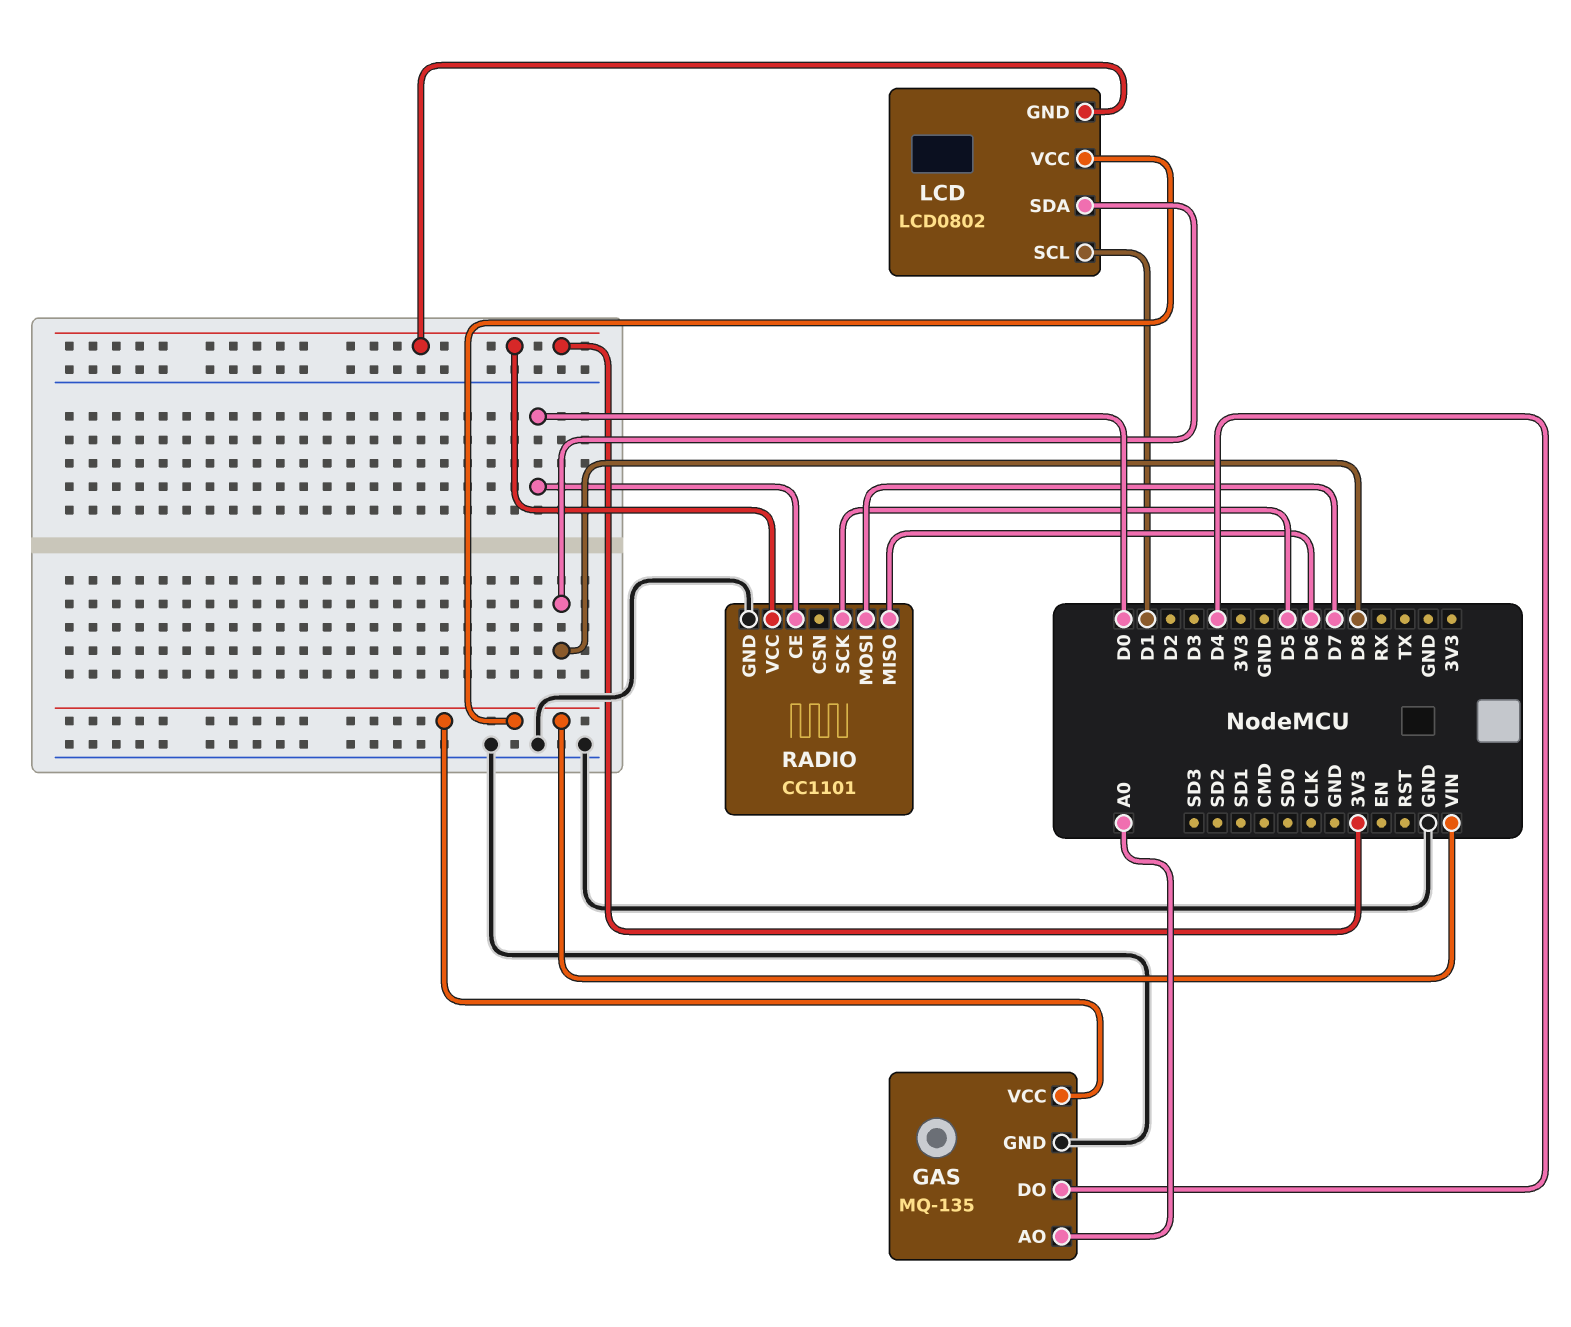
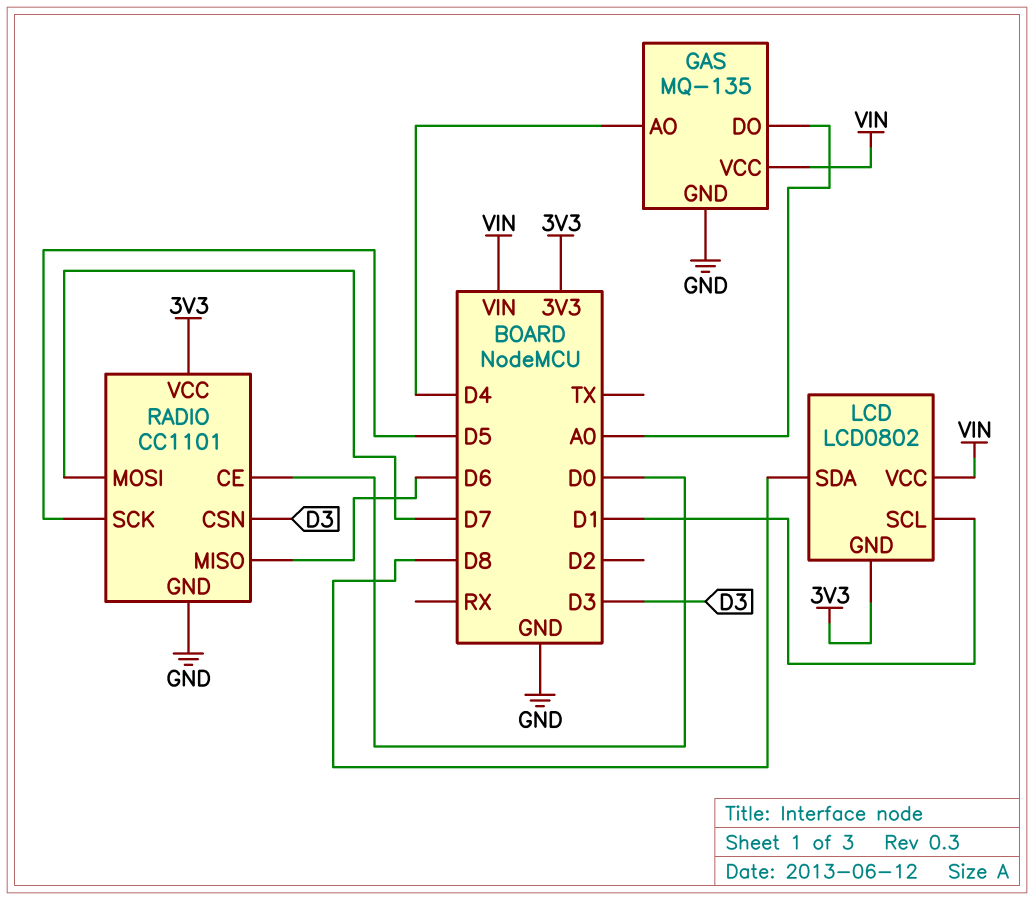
GAS pin AO: A0 -> D4
GAS pin DO: D4 -> A0
RADIO pin CSN: none -> D3

